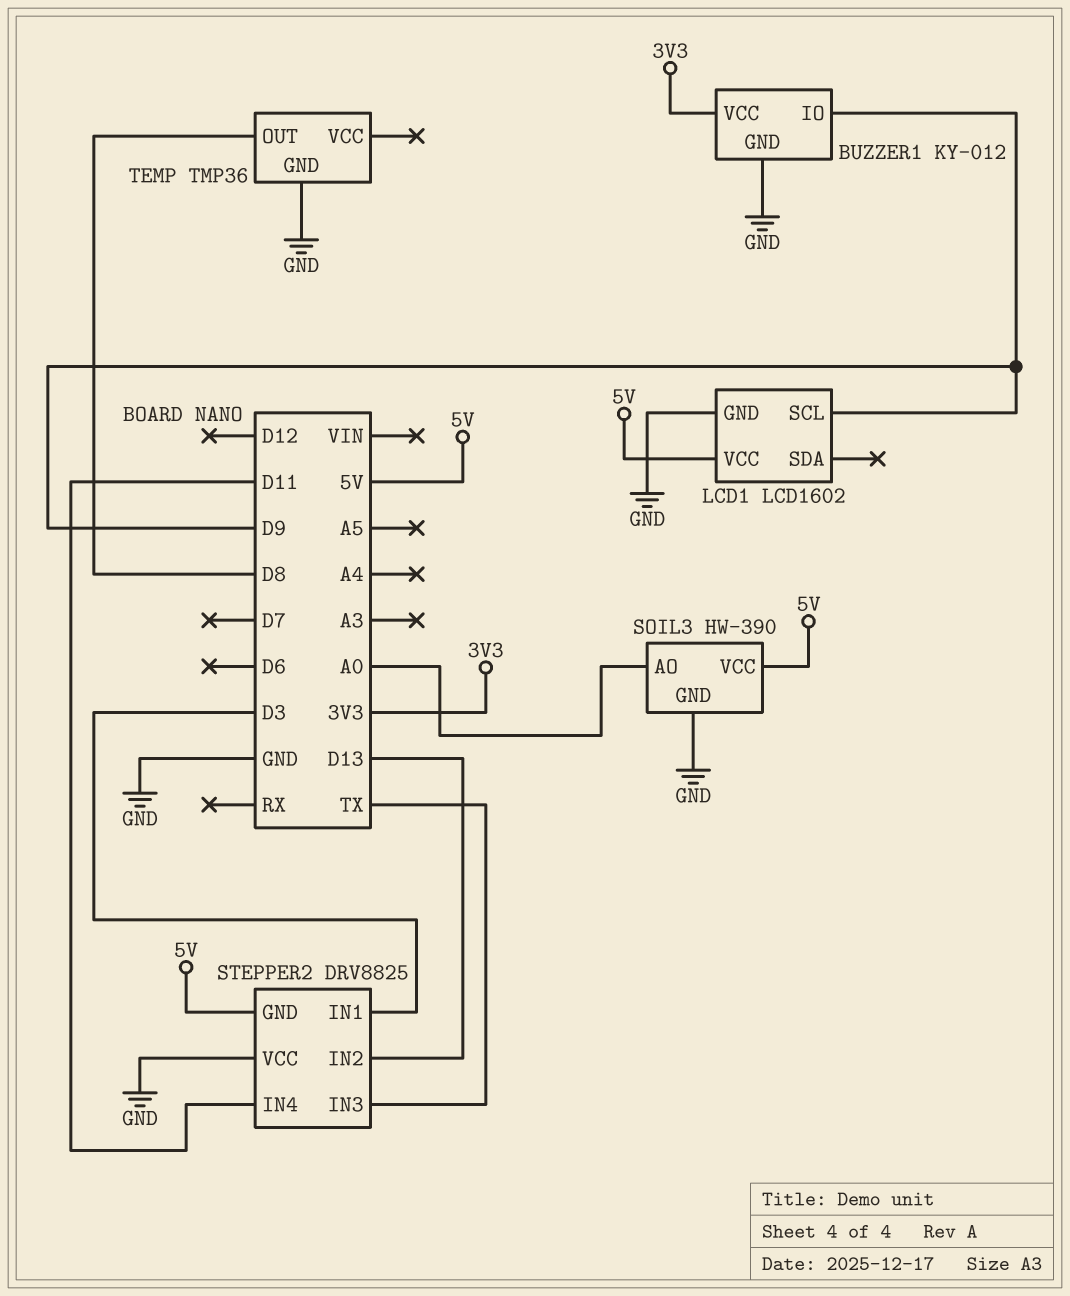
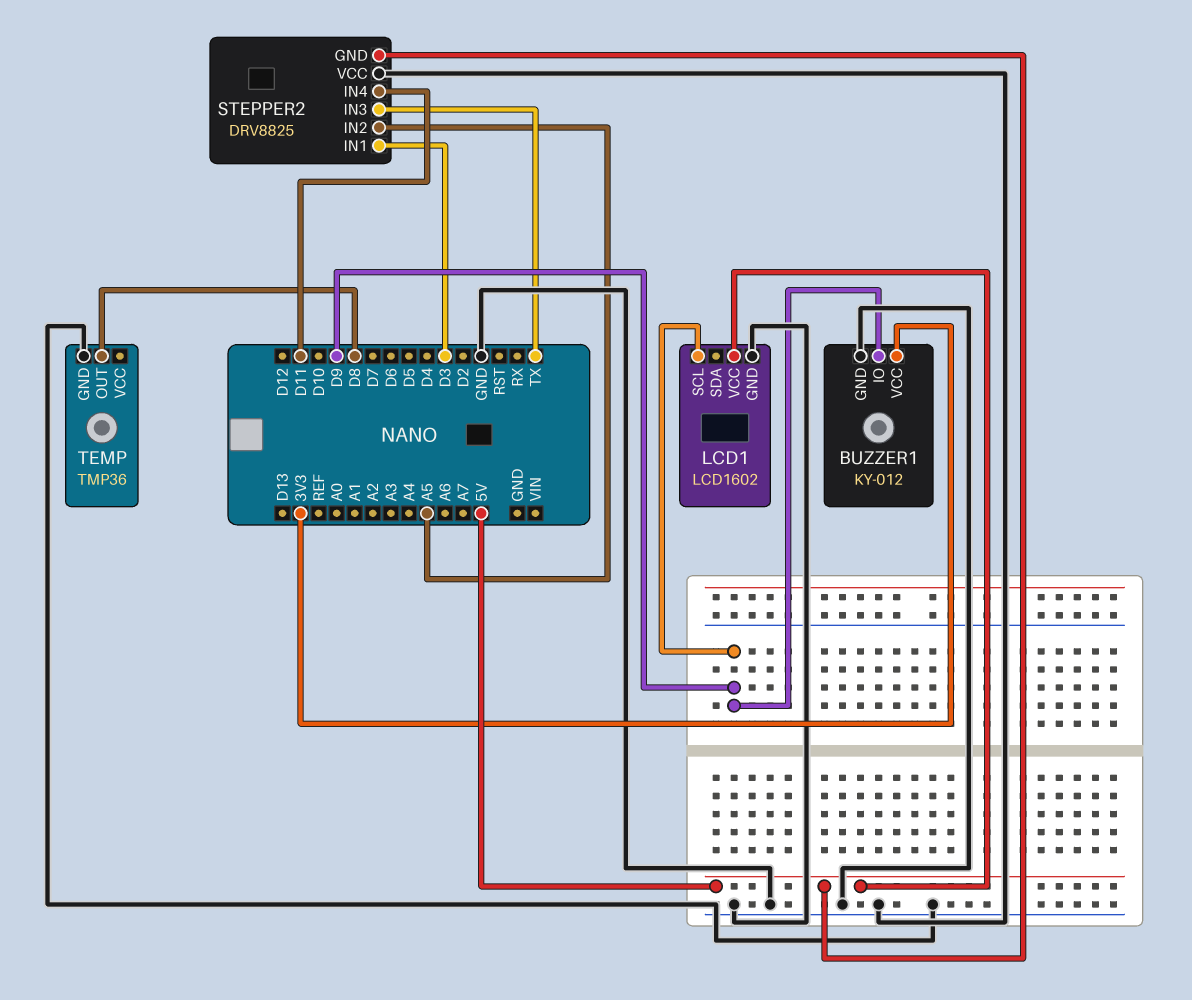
SOIL3: HW-390 -> none
SOIL3 pin AO: A0 -> none
SOIL3 pin GND: GND -> none
SOIL3 pin VCC: 5V -> none
STEPPER2 pin IN2: D13 -> A5

